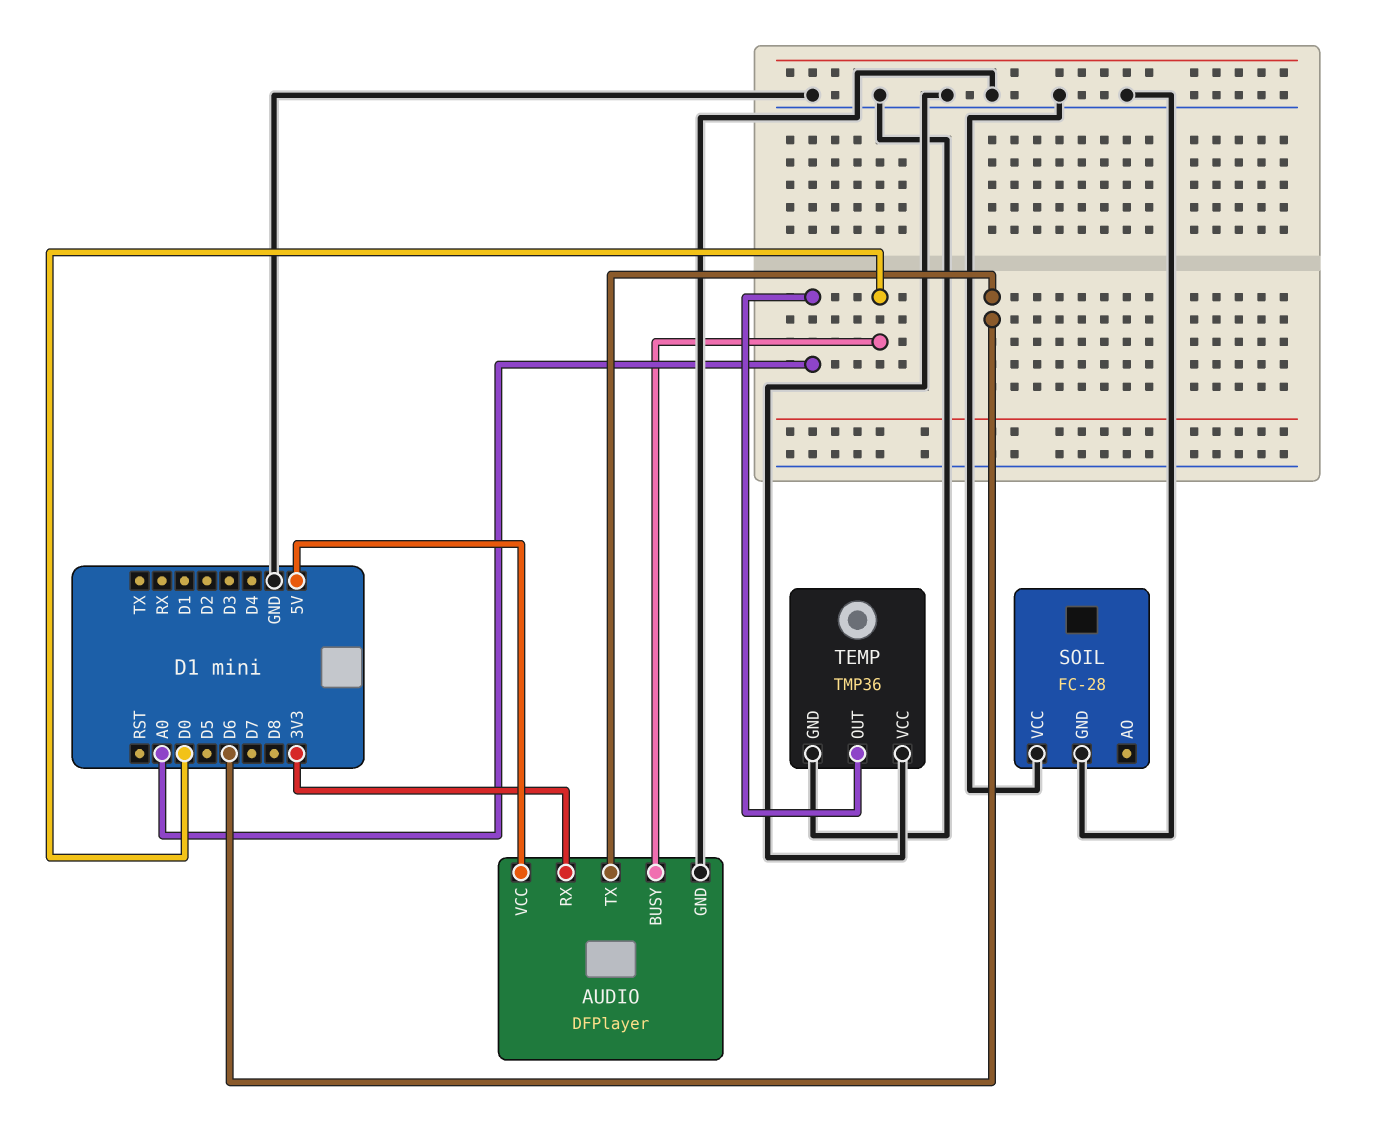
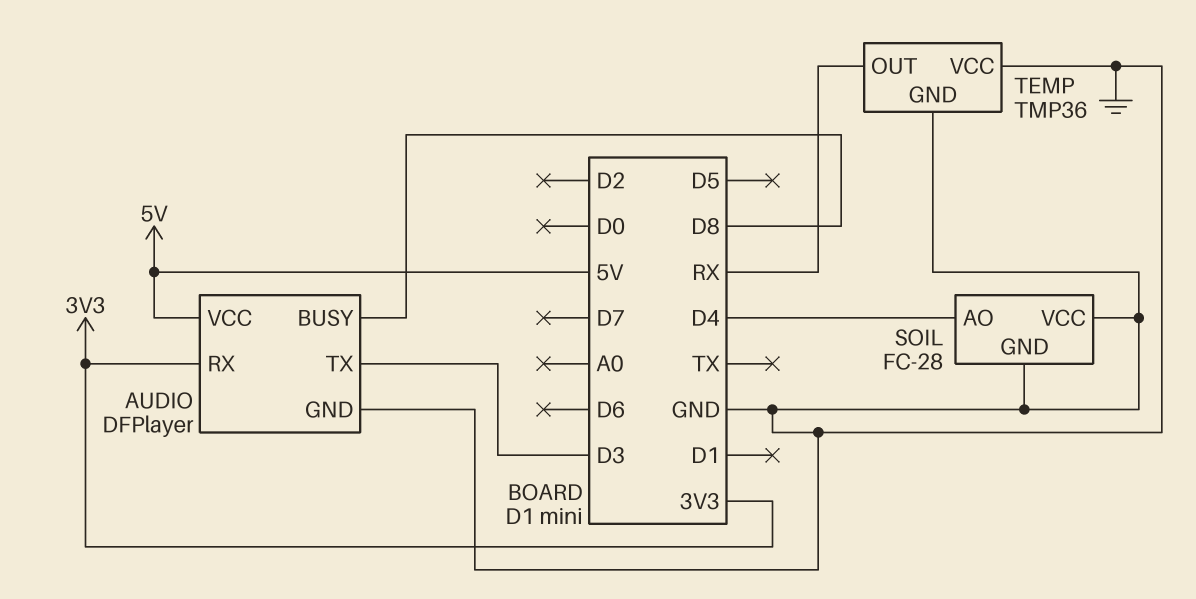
AUDIO pin BUSY: D0 -> D8
AUDIO pin TX: D6 -> D3
SOIL pin AO: none -> D4
TEMP pin OUT: A0 -> RX

